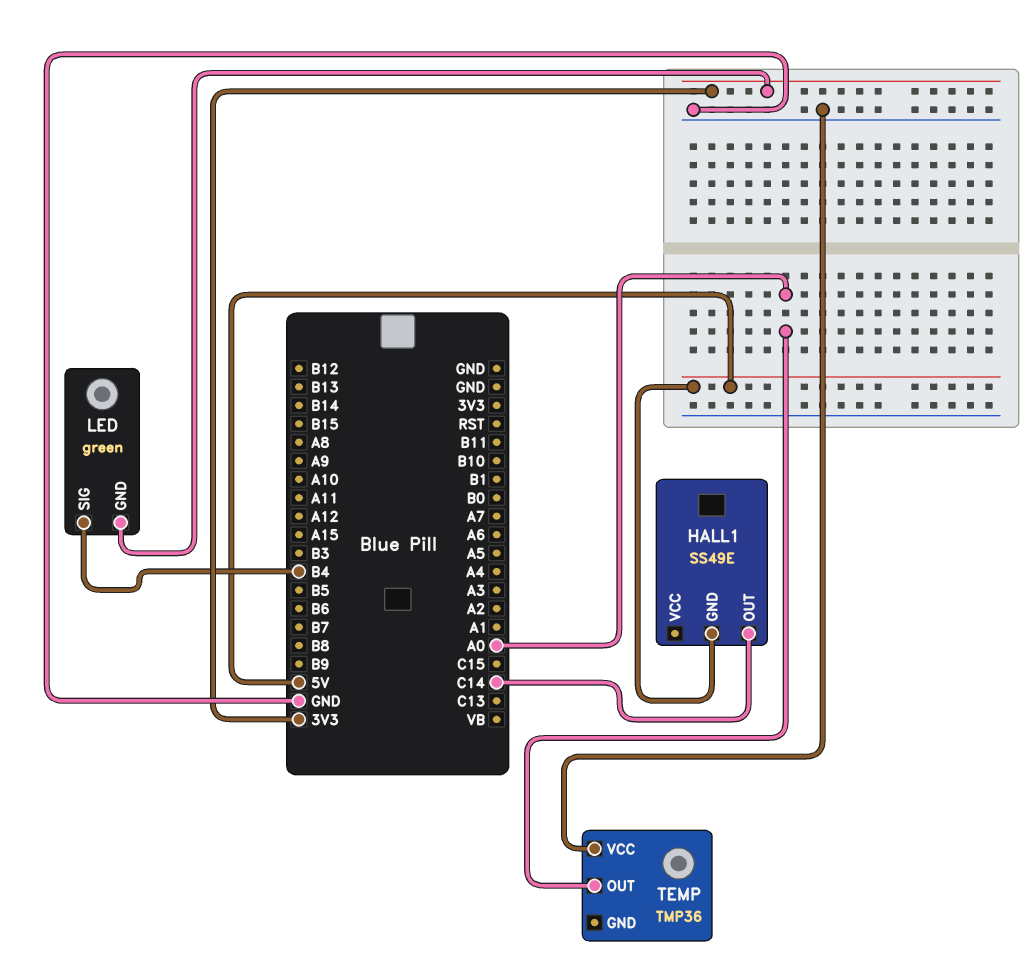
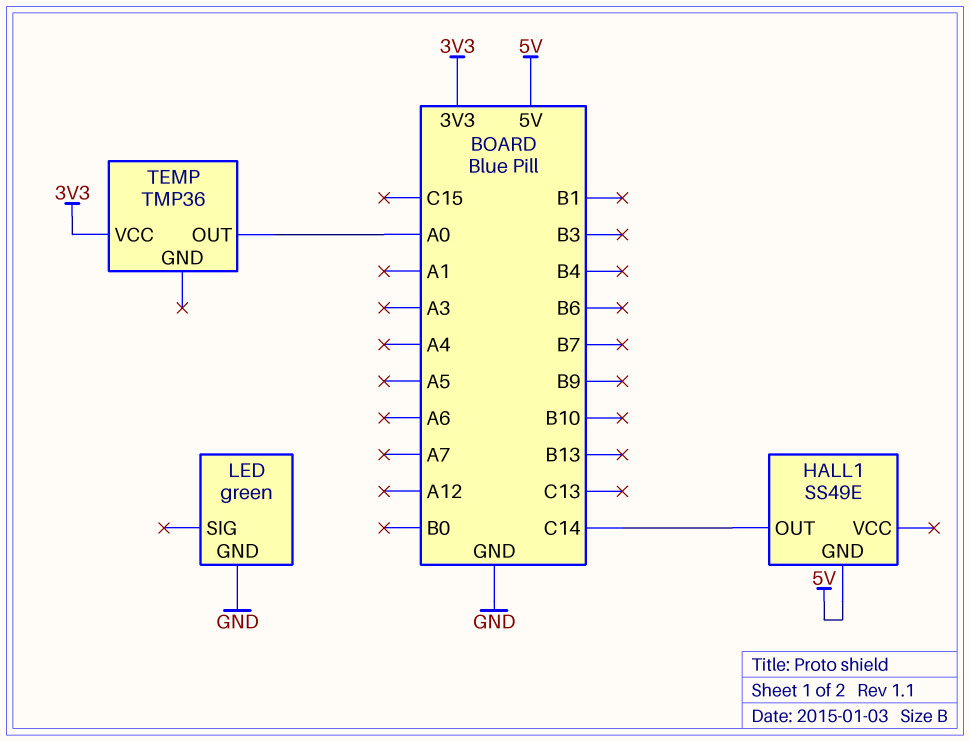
LED pin GND: 3V3 -> GND
LED pin SIG: B4 -> none
TEMP pin VCC: GND -> 3V3

